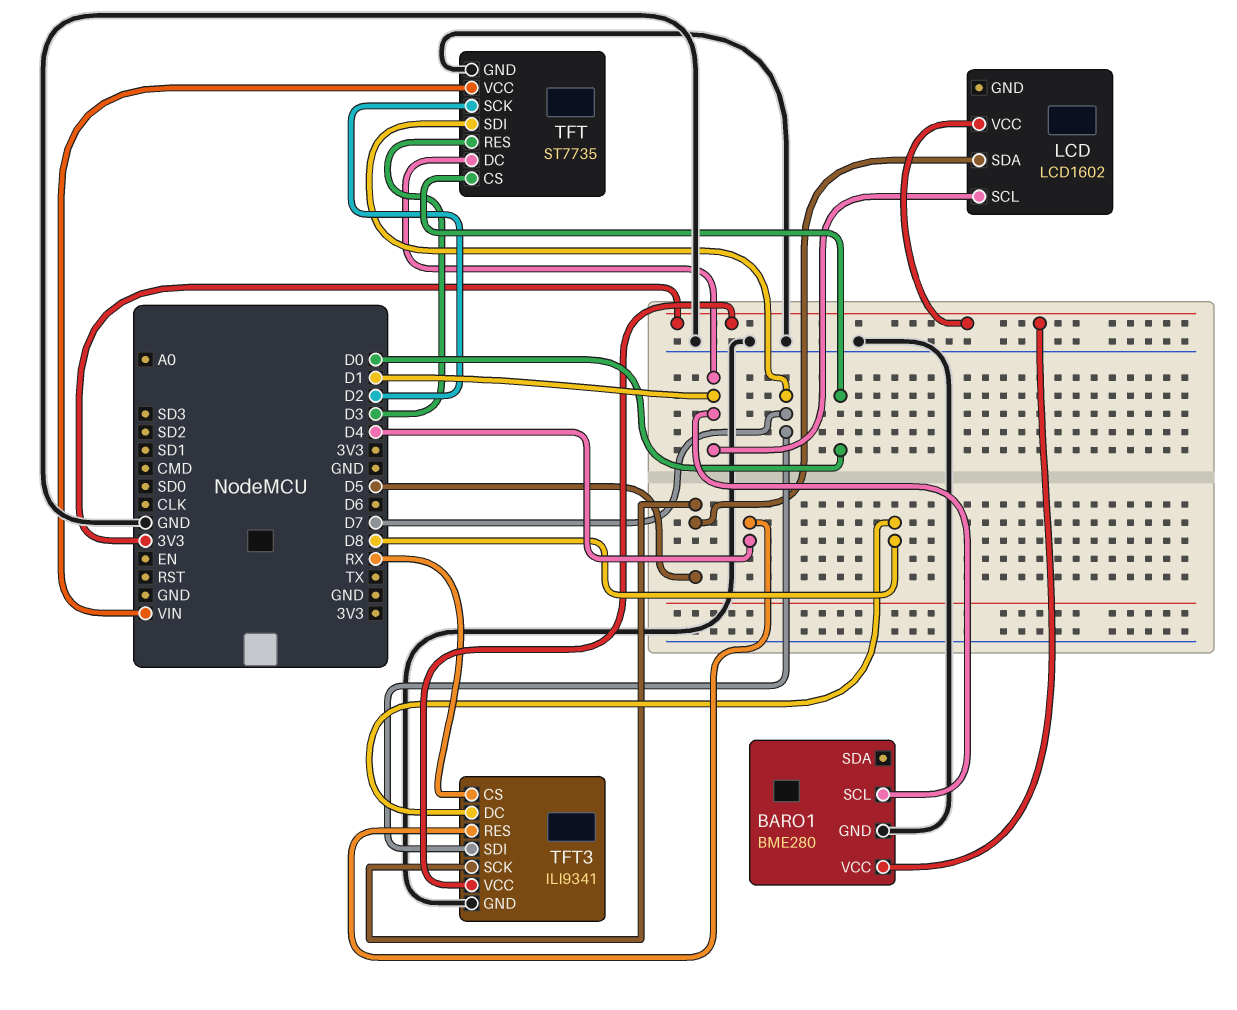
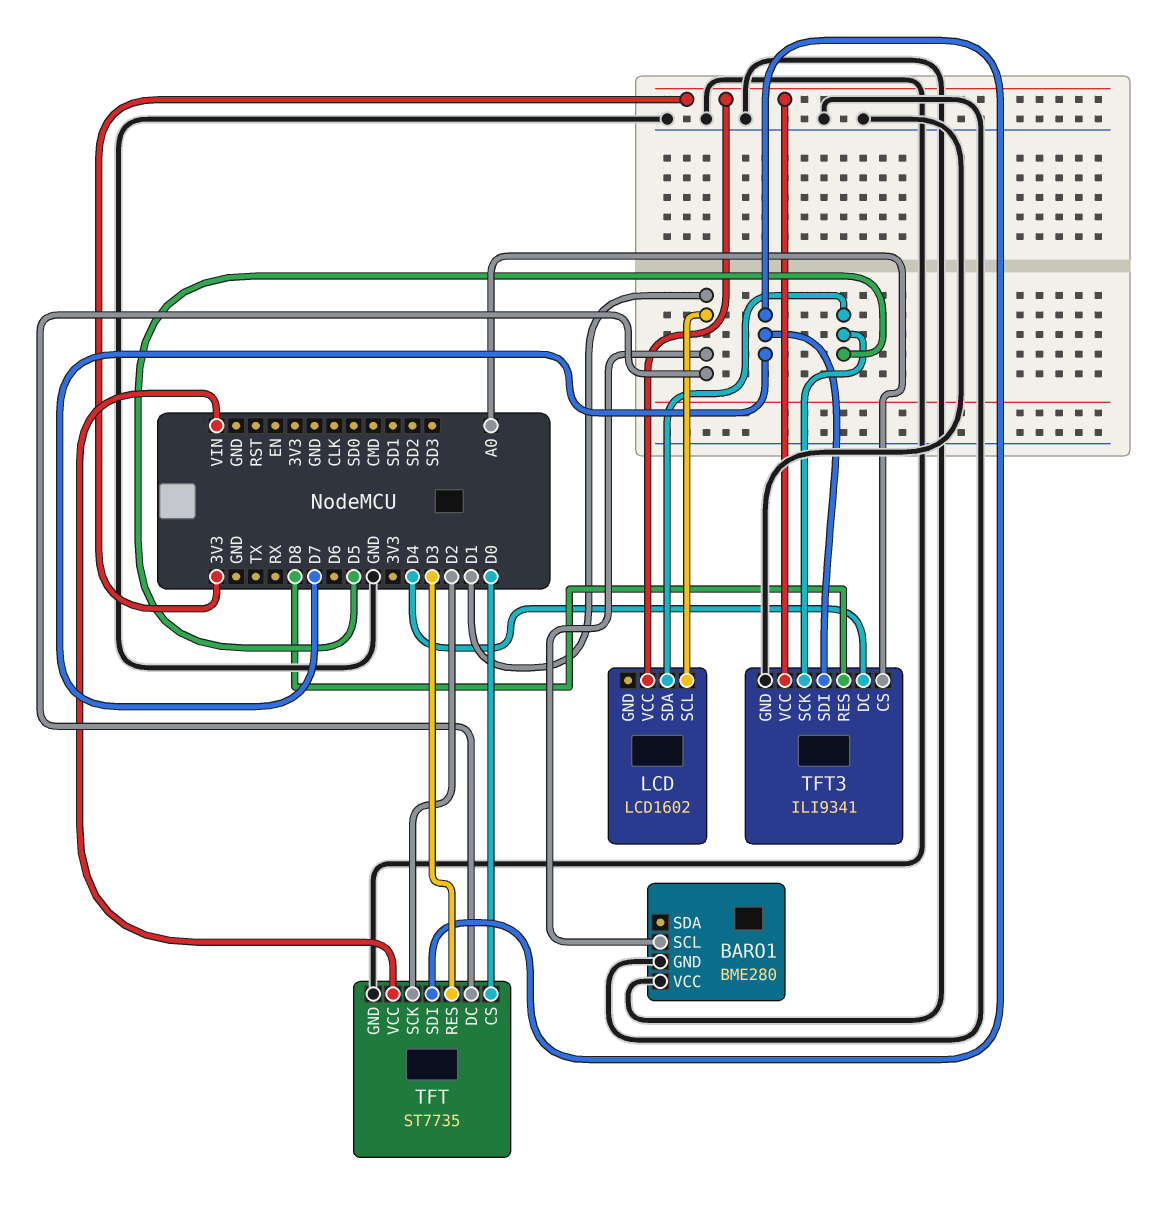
BARO1 pin VCC: 3V3 -> GND
TFT3 pin CS: RX -> A0
TFT3 pin DC: D8 -> D4
TFT3 pin RES: D4 -> D8

